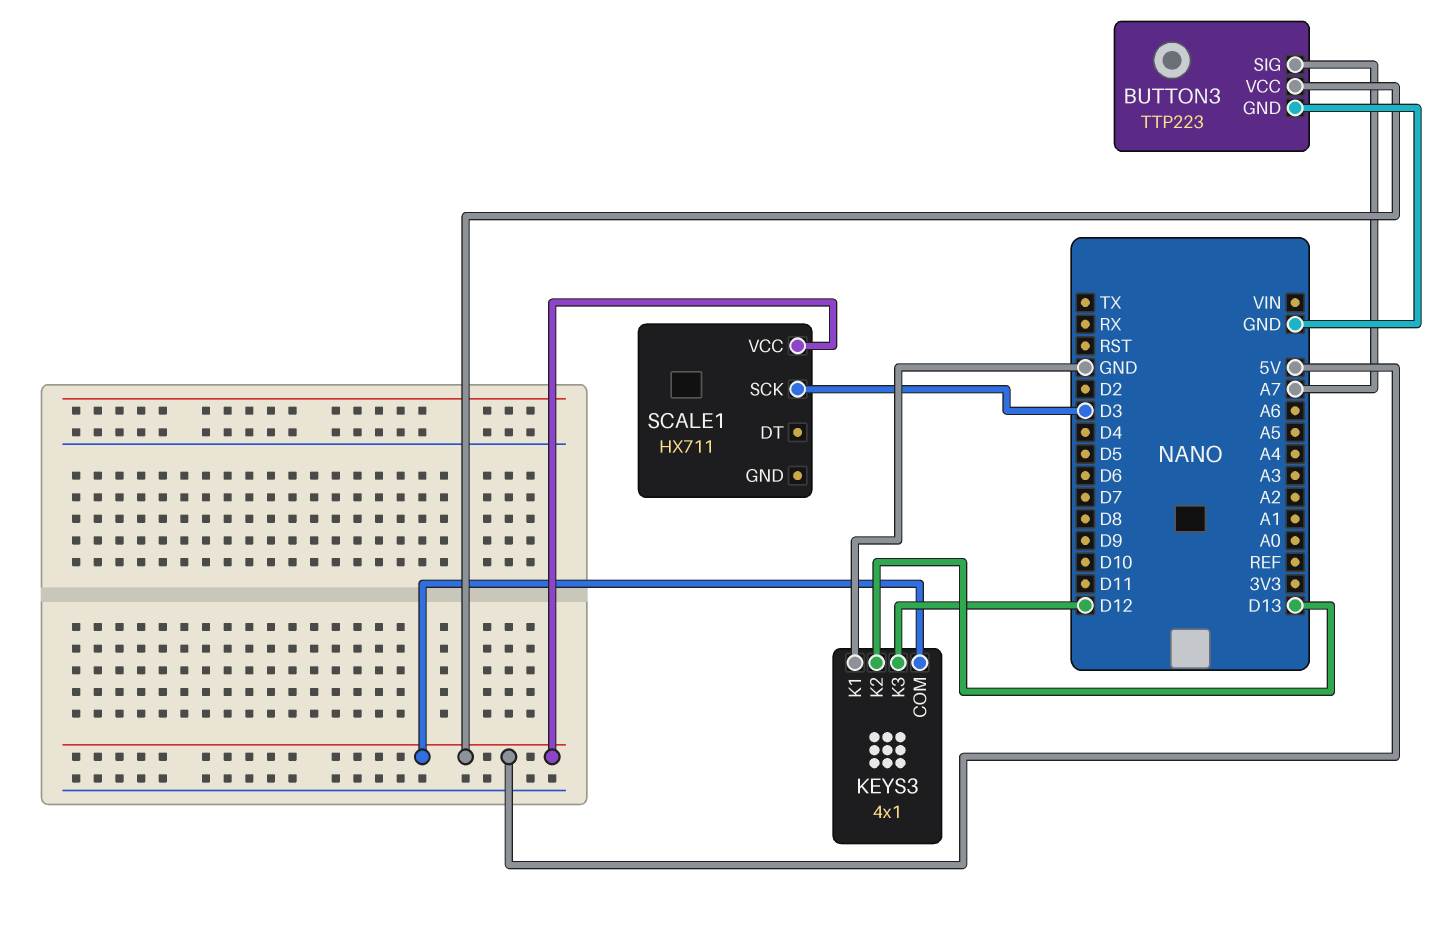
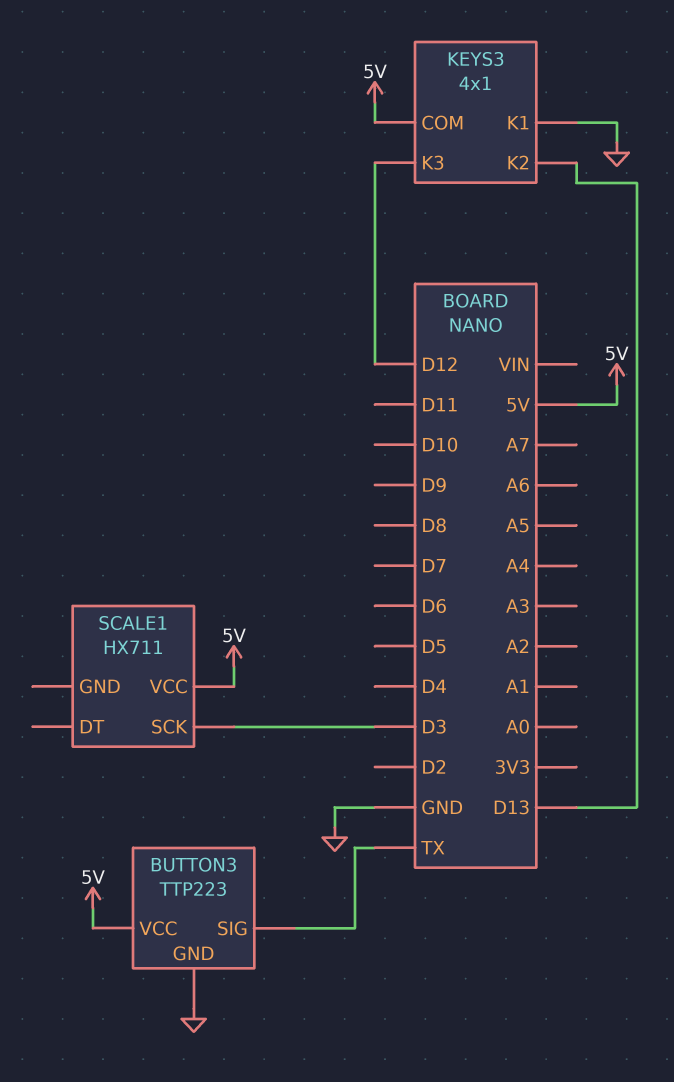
BUTTON3 pin SIG: A7 -> TX

